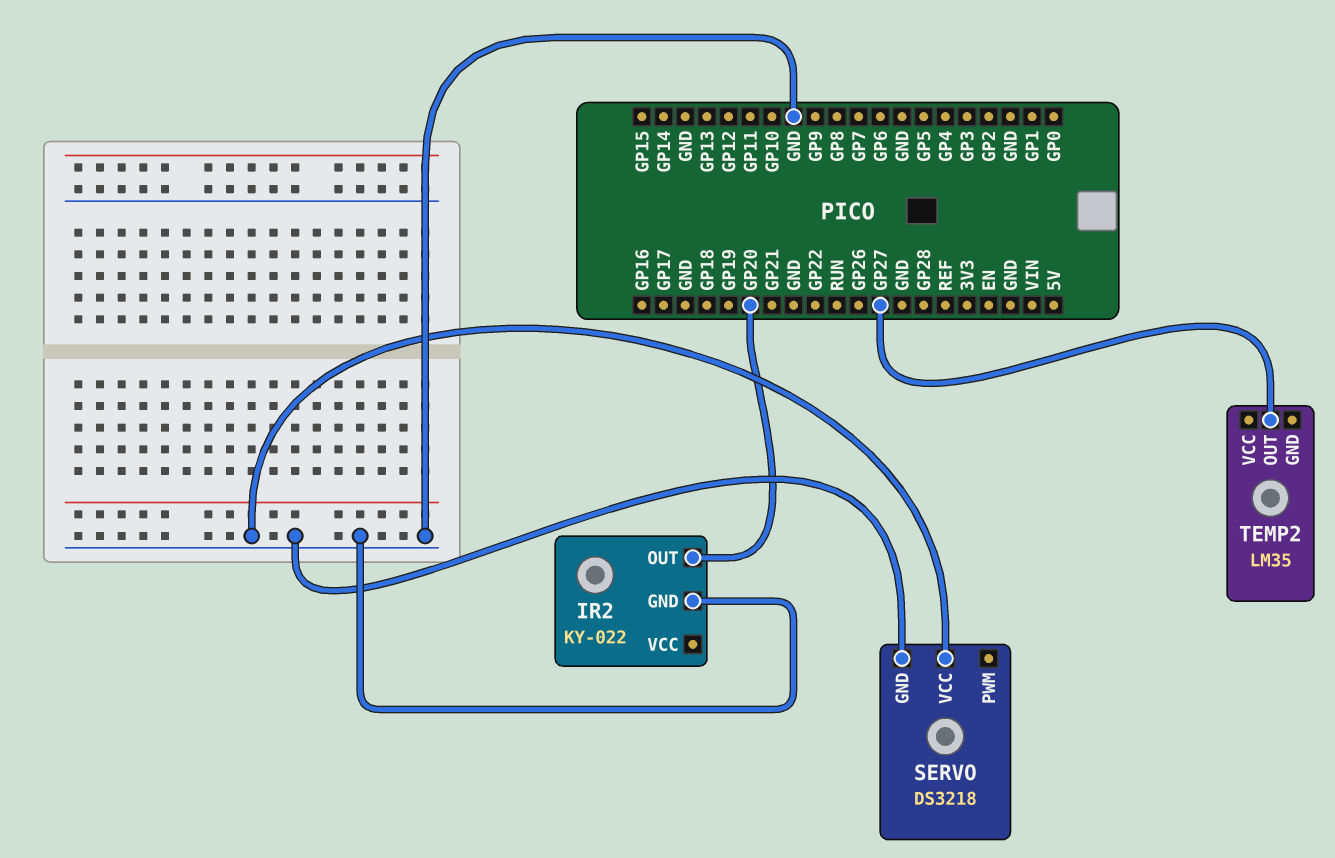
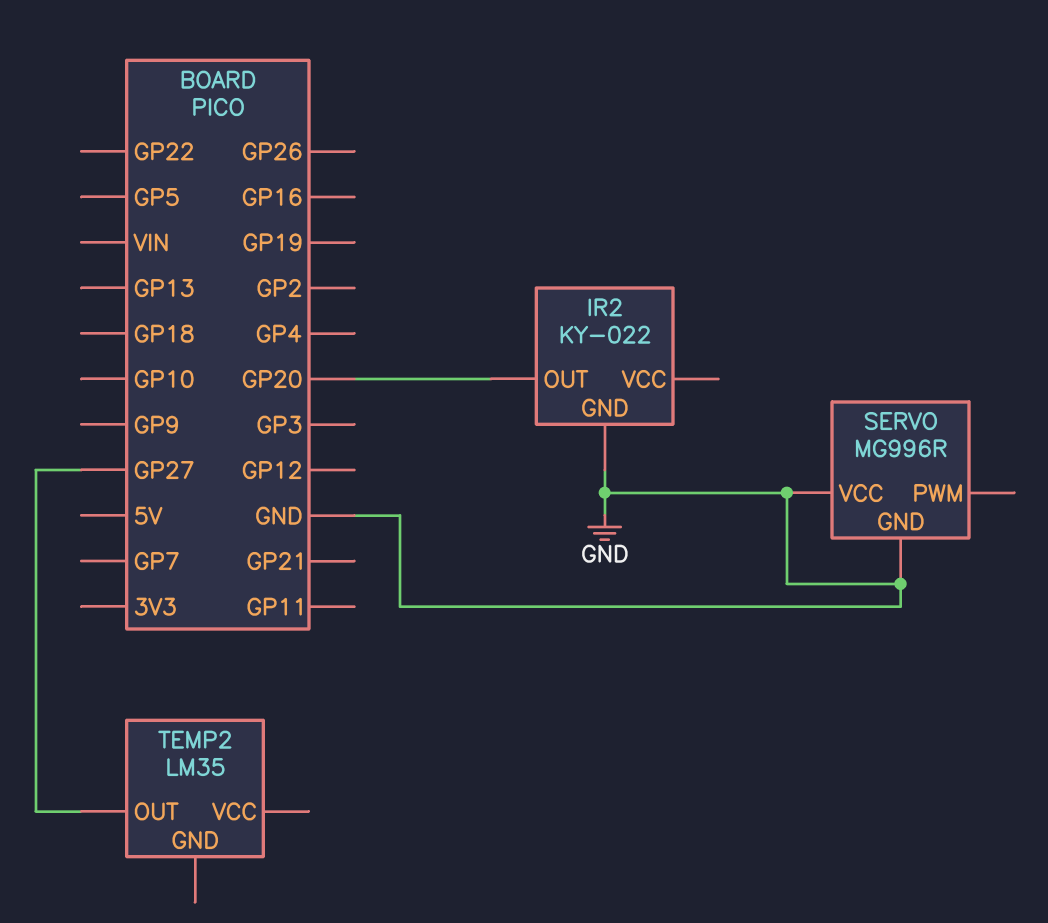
SERVO: DS3218 -> MG996R

